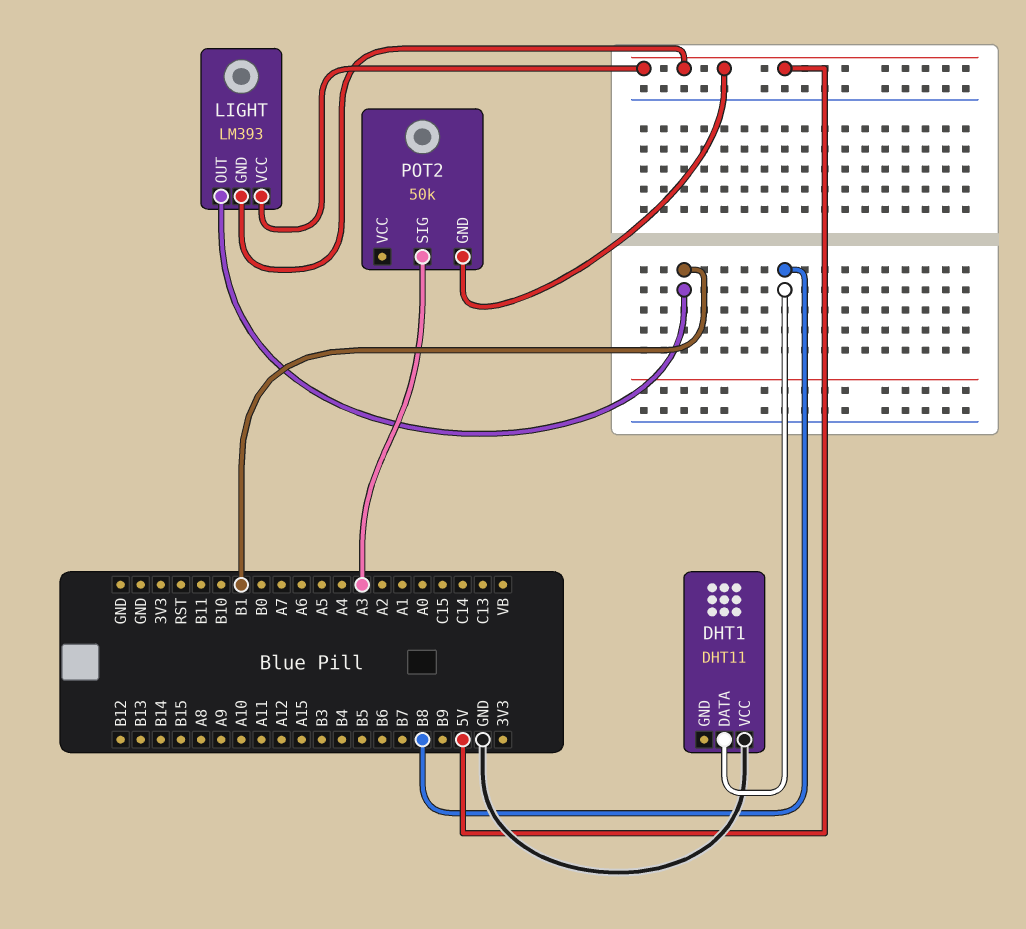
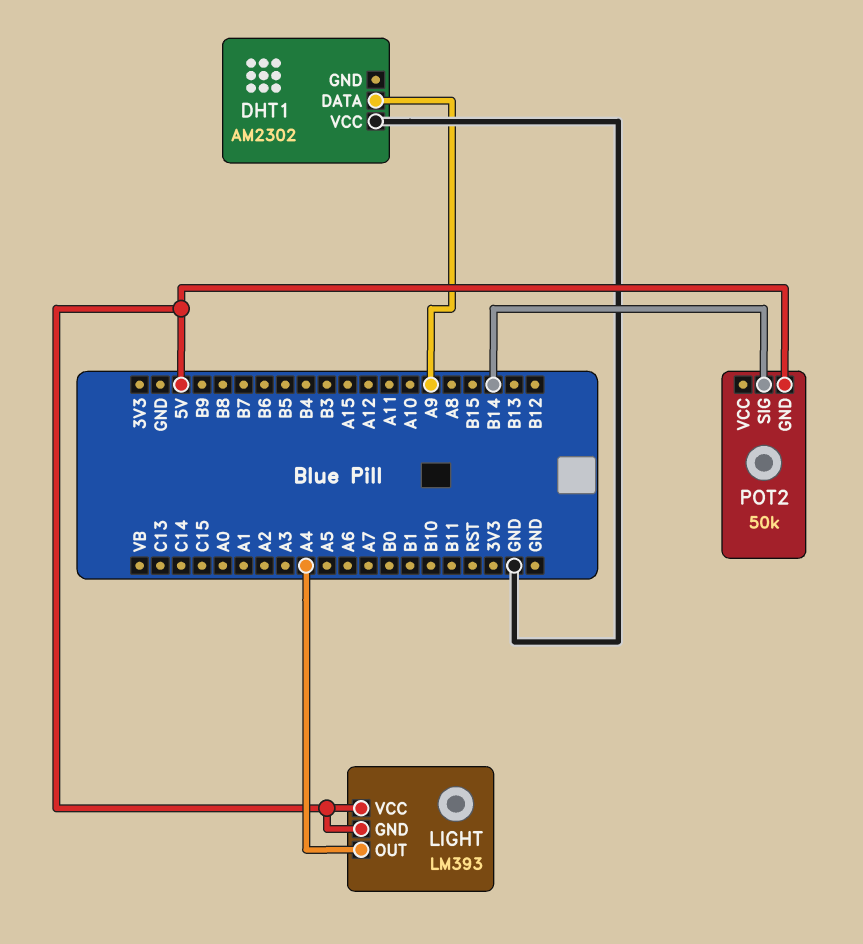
DHT1: DHT11 -> AM2302
DHT1 pin DATA: B8 -> A9
LIGHT pin OUT: B1 -> A4
POT2 pin SIG: A3 -> B14

